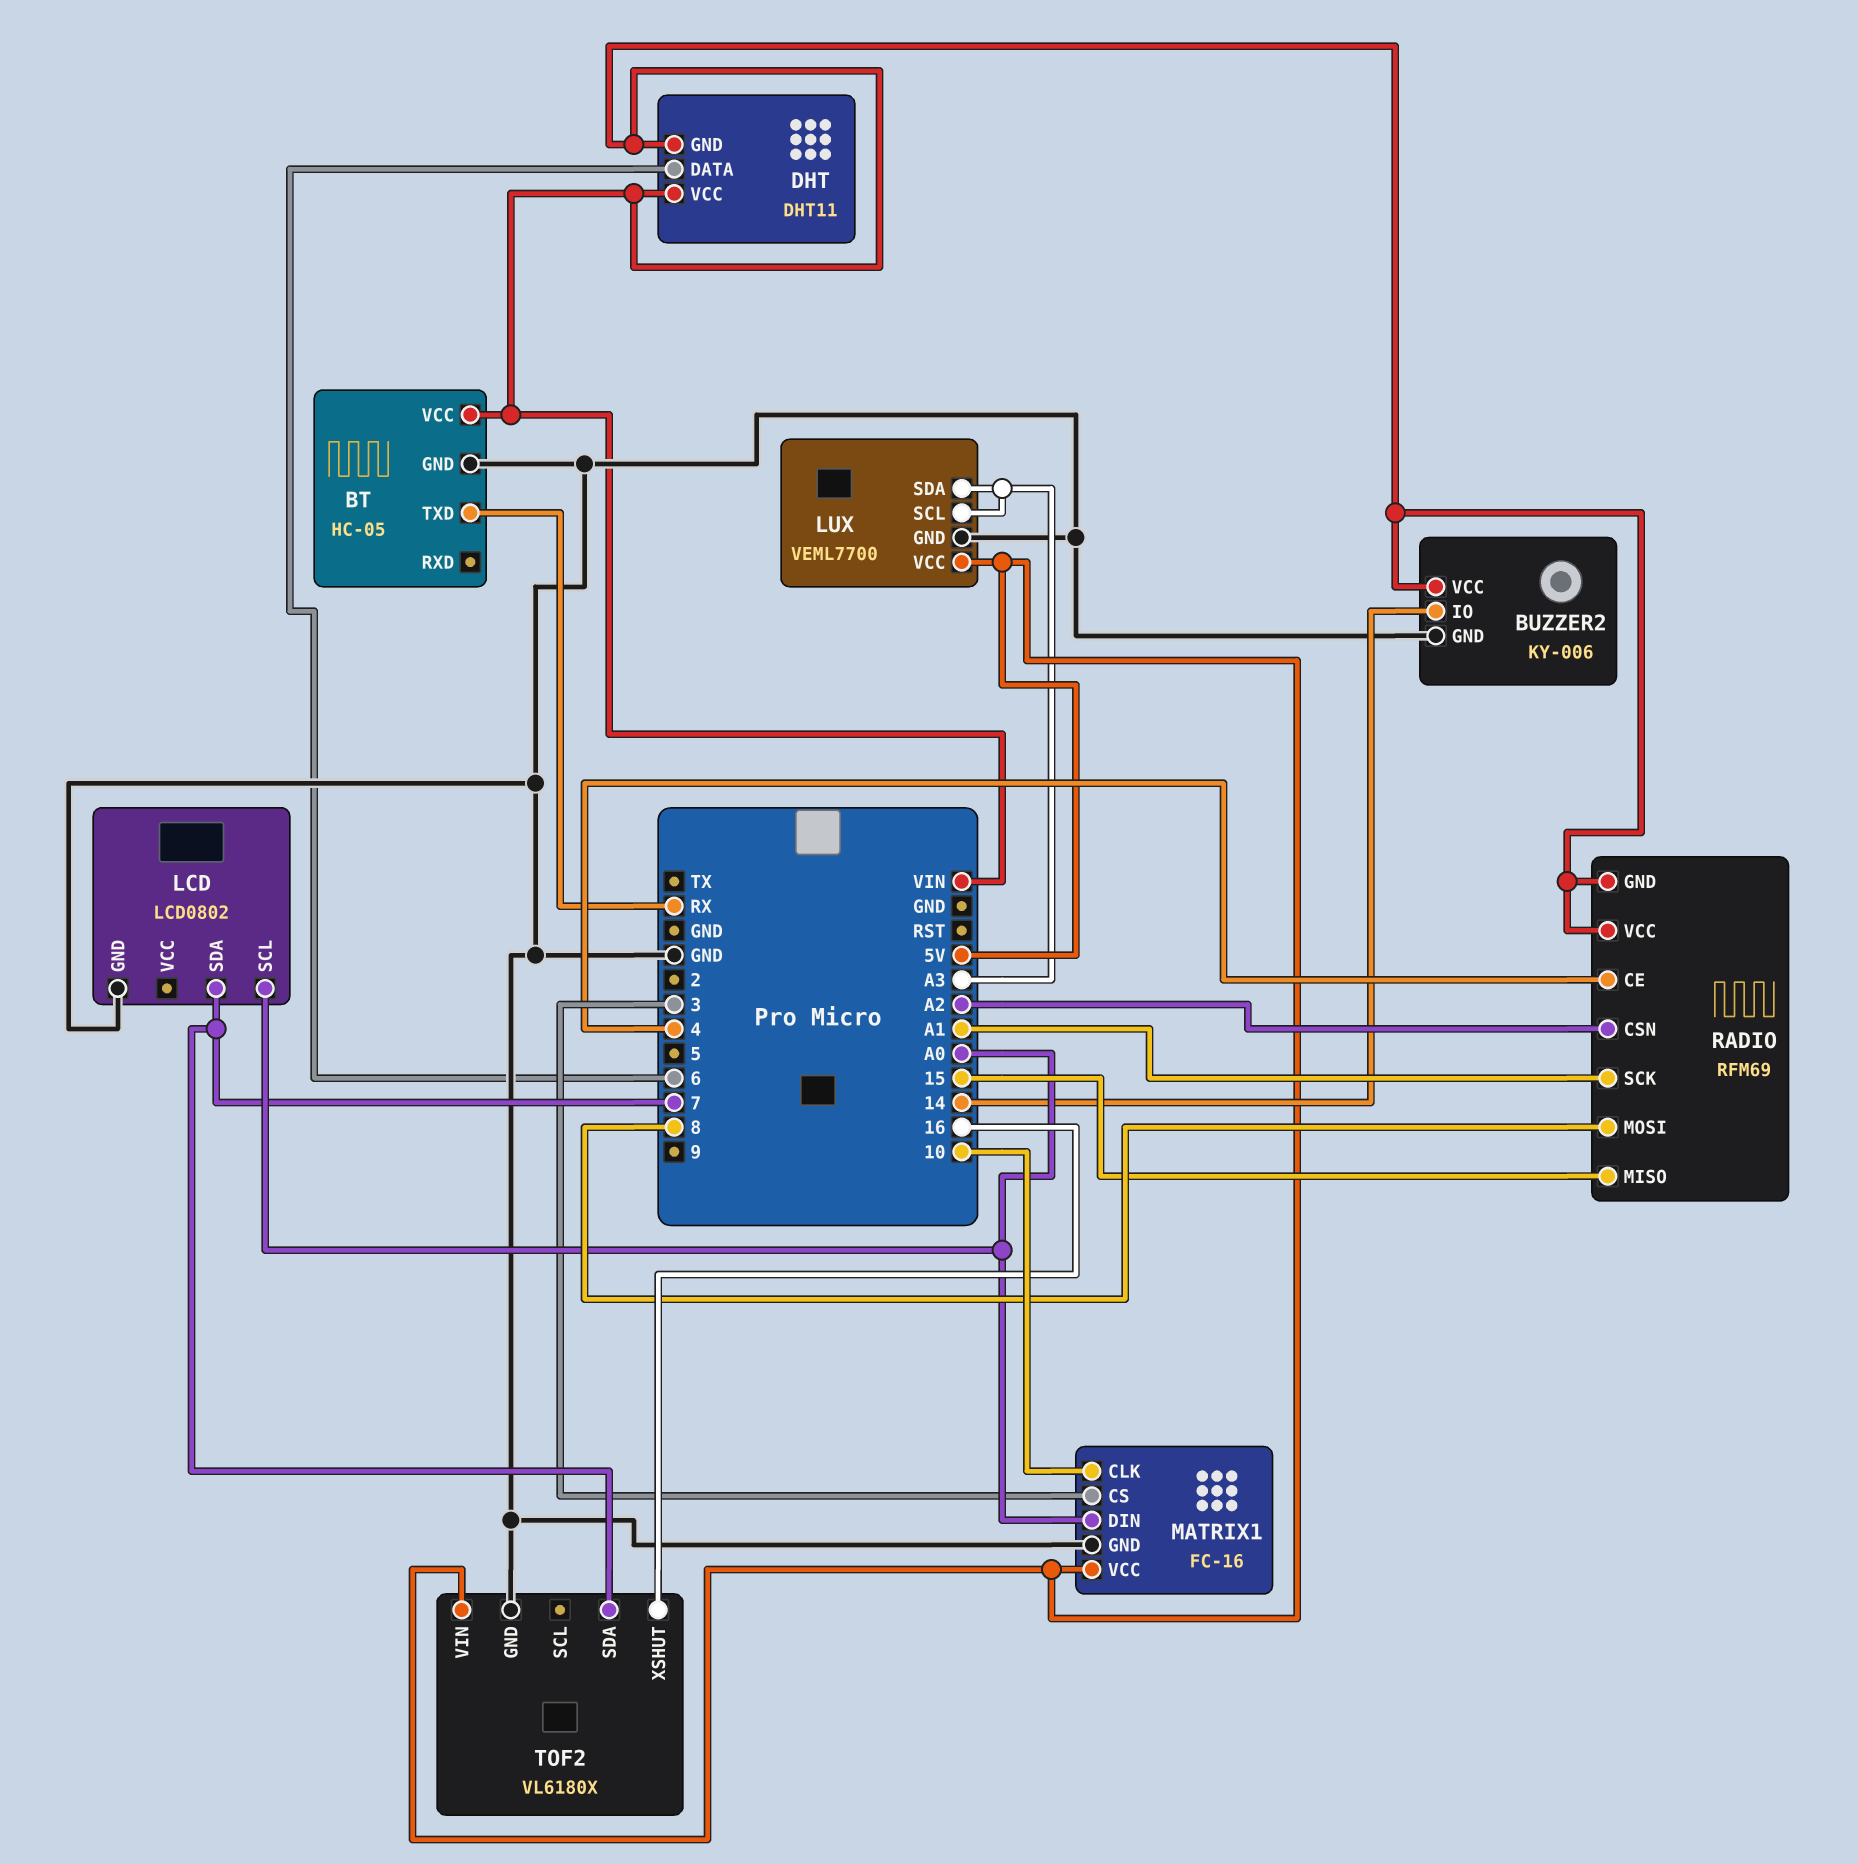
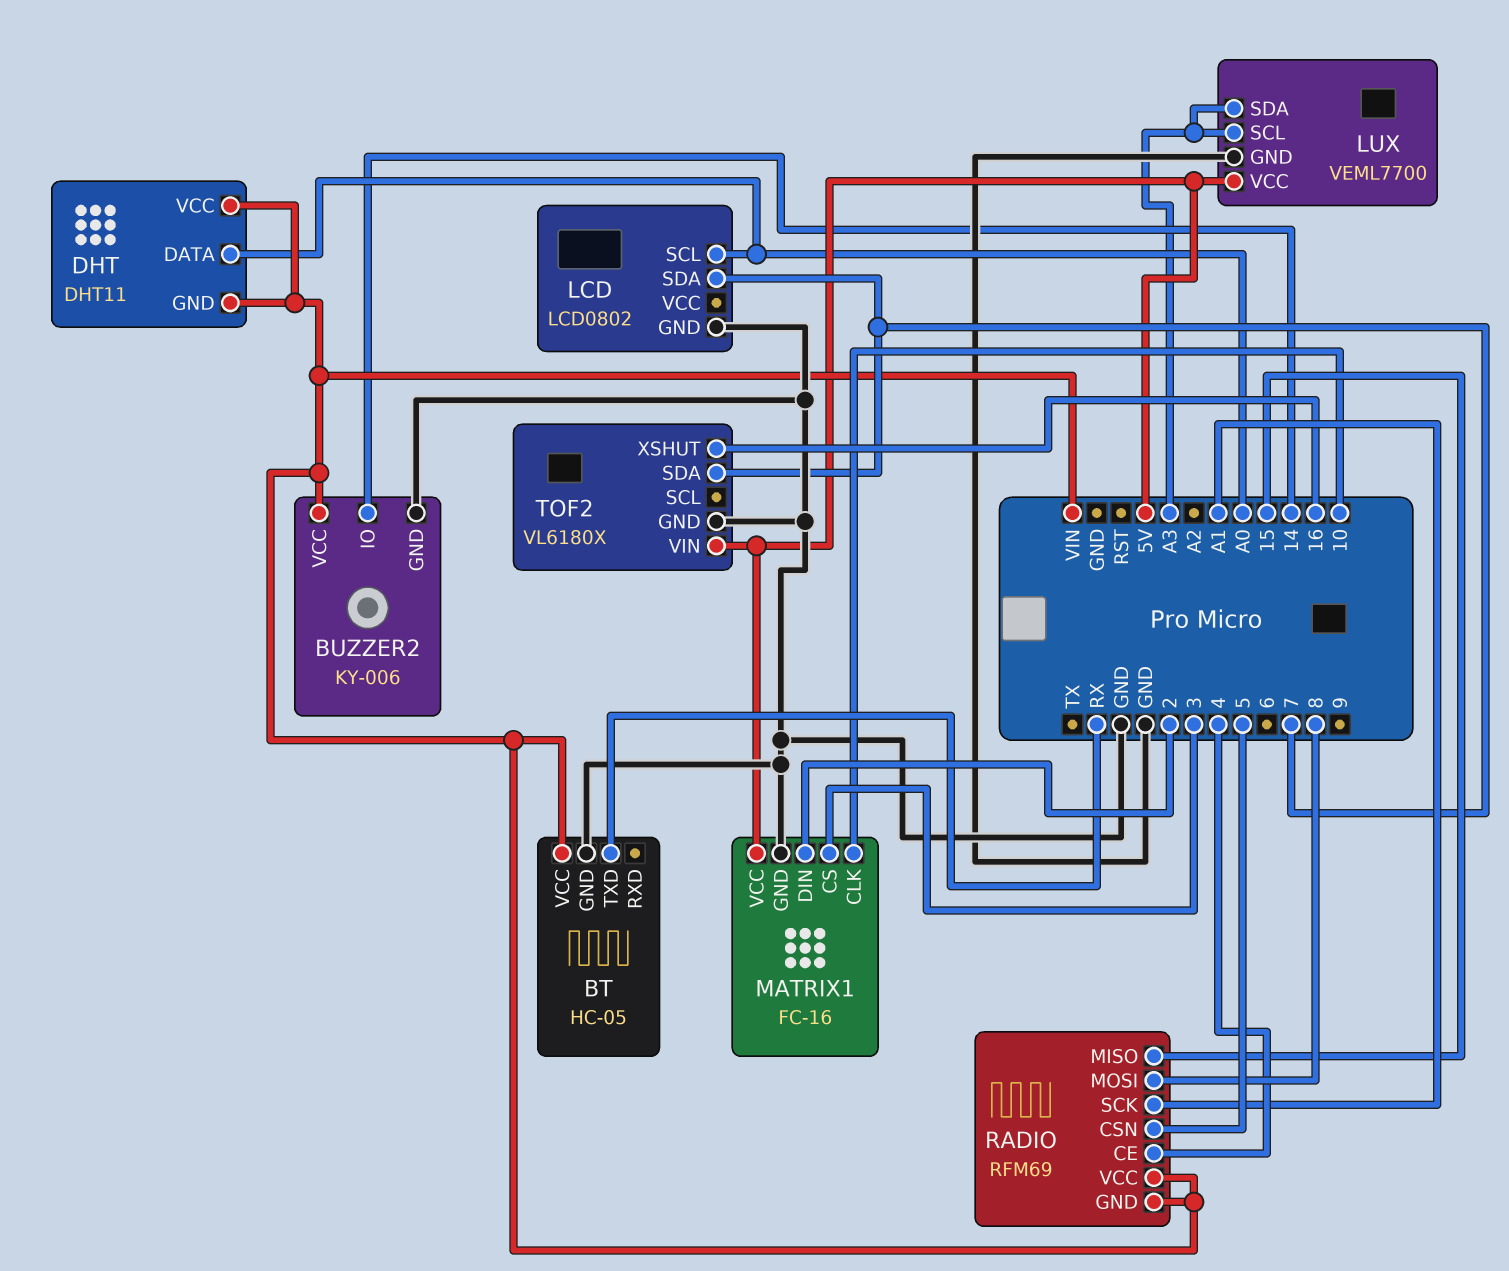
DHT pin DATA: 6 -> A0
MATRIX1 pin DIN: A0 -> 2
RADIO pin CSN: A2 -> 5

